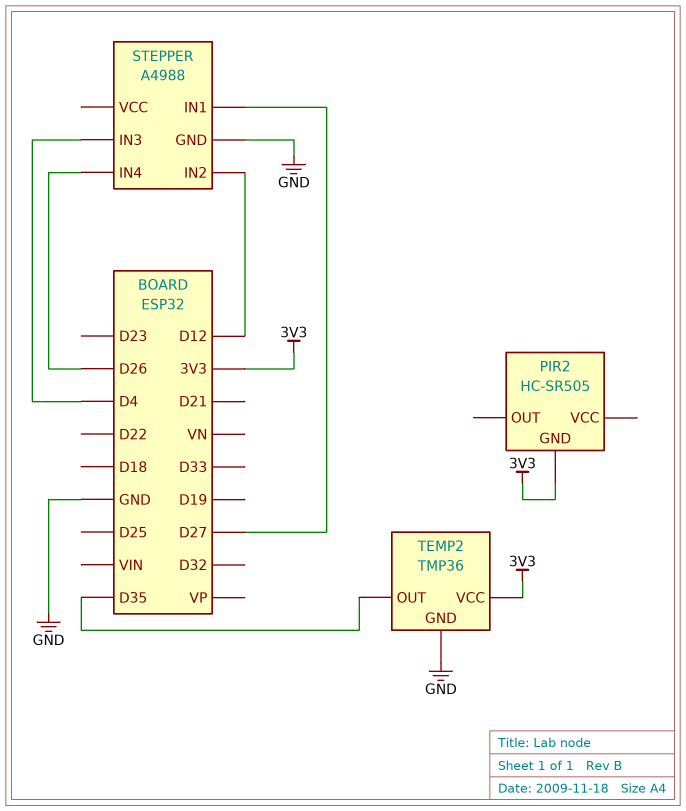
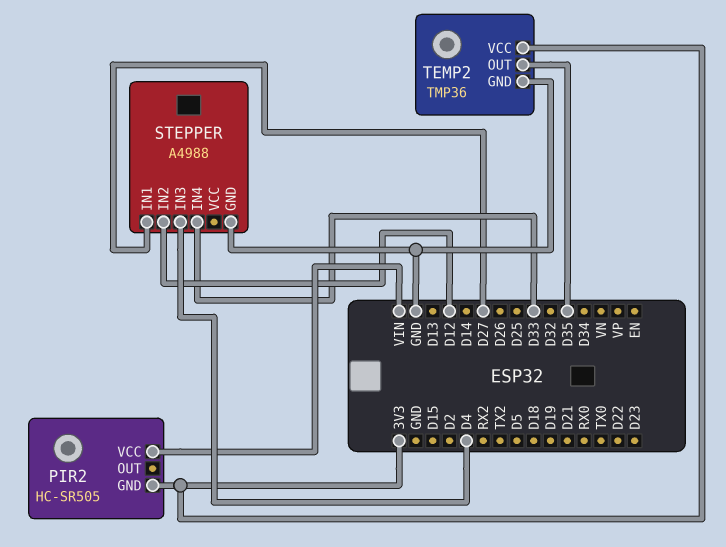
PIR2 pin VCC: none -> VIN
STEPPER pin IN4: D26 -> D33

